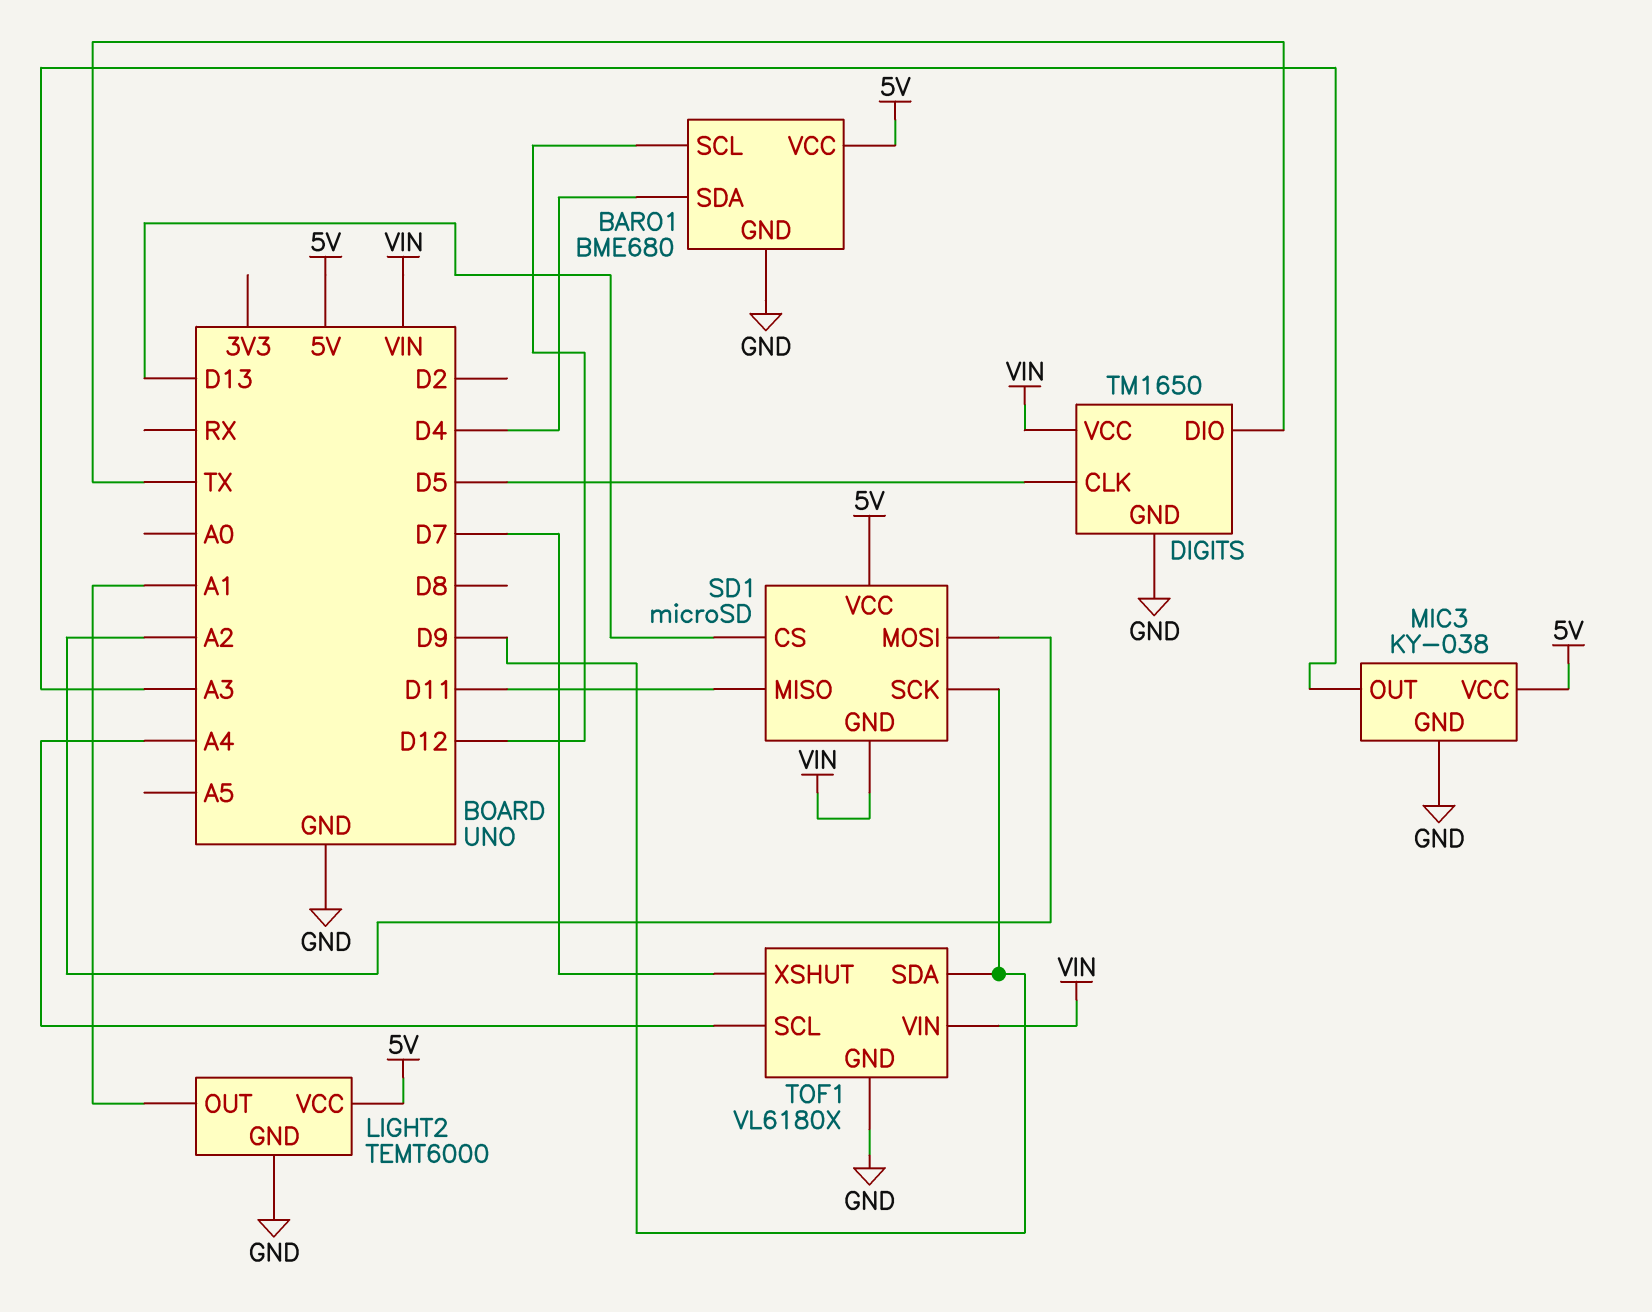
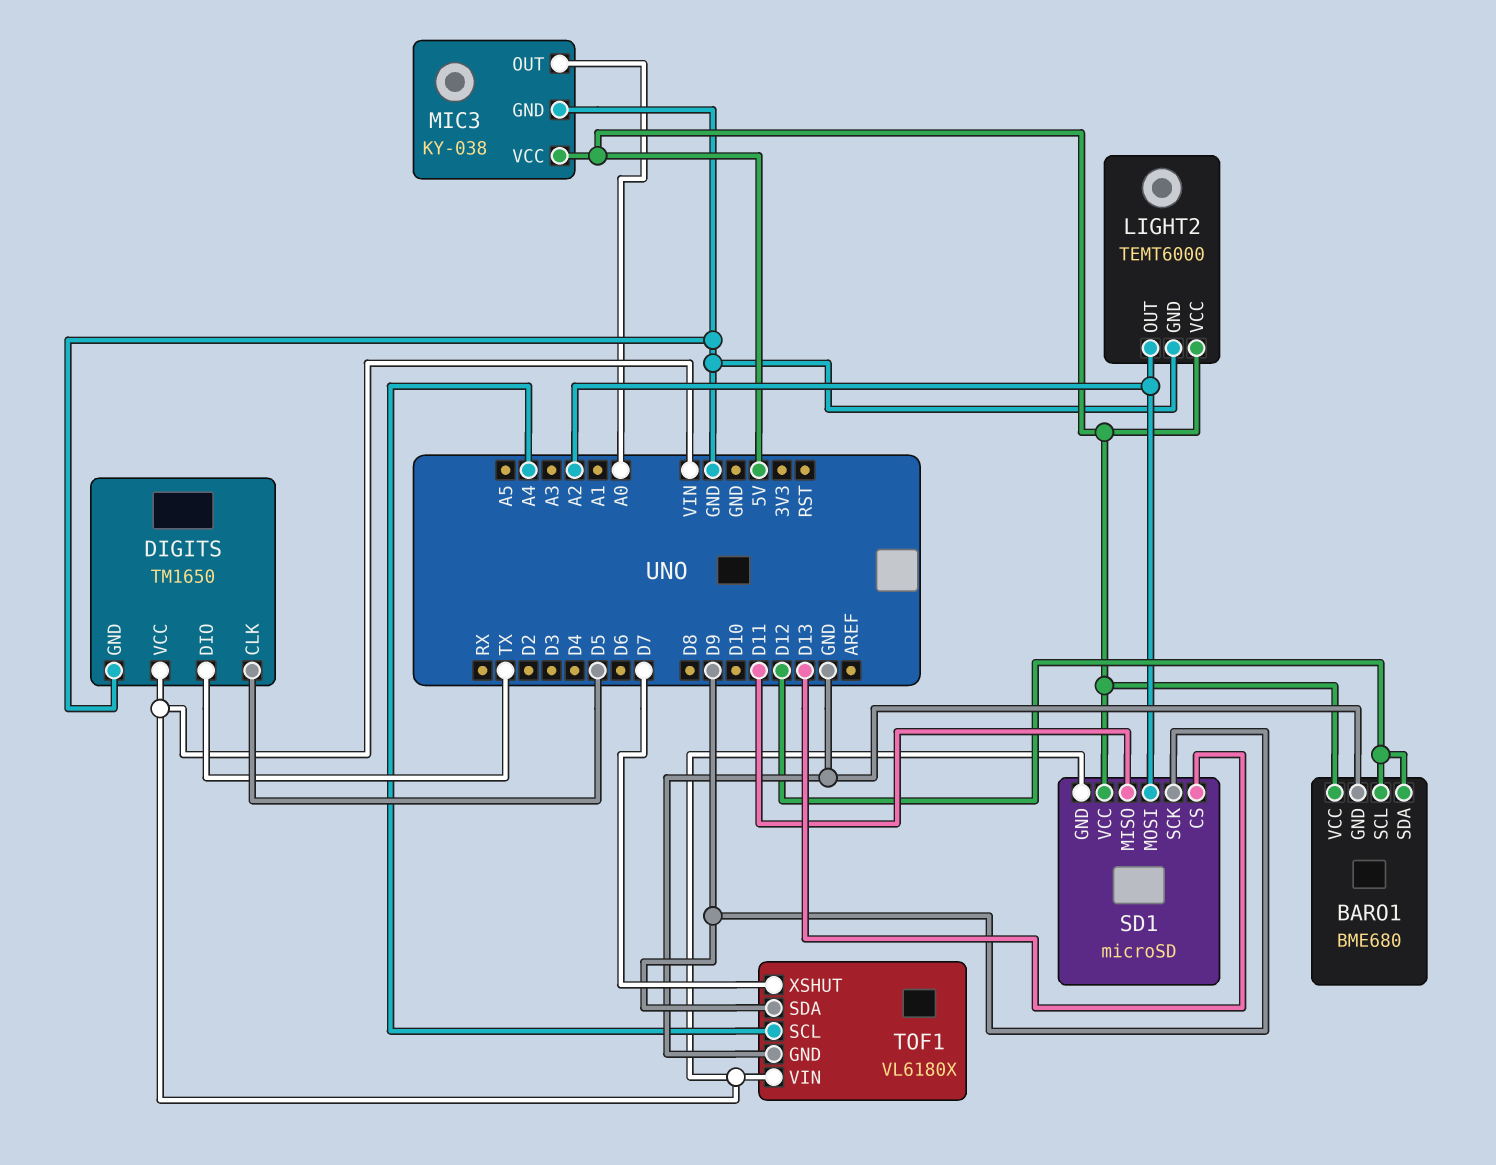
BARO1 pin SDA: D4 -> D12
LIGHT2 pin OUT: A1 -> A2
MIC3 pin OUT: A3 -> A0

